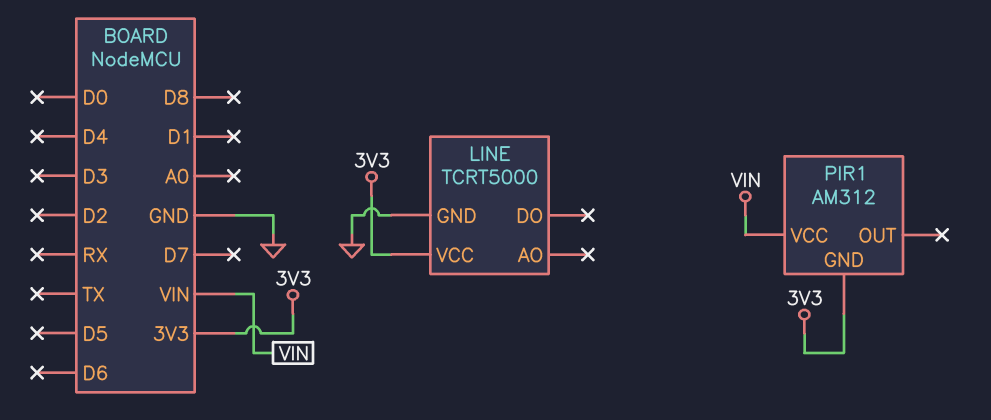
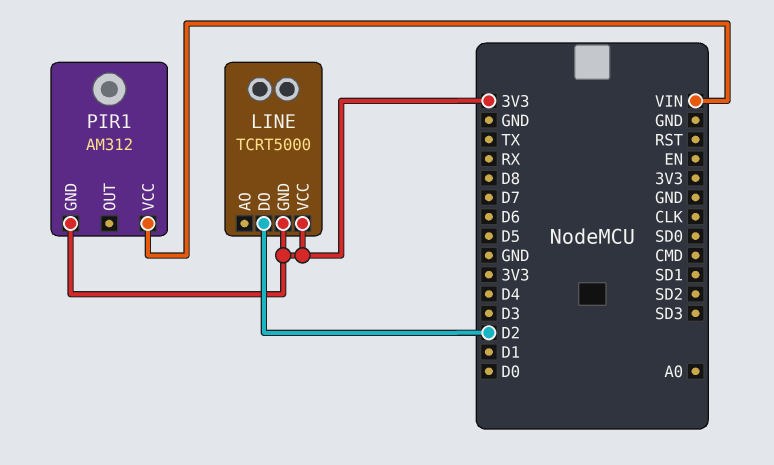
LINE pin DO: none -> D2
LINE pin GND: GND -> 3V3

